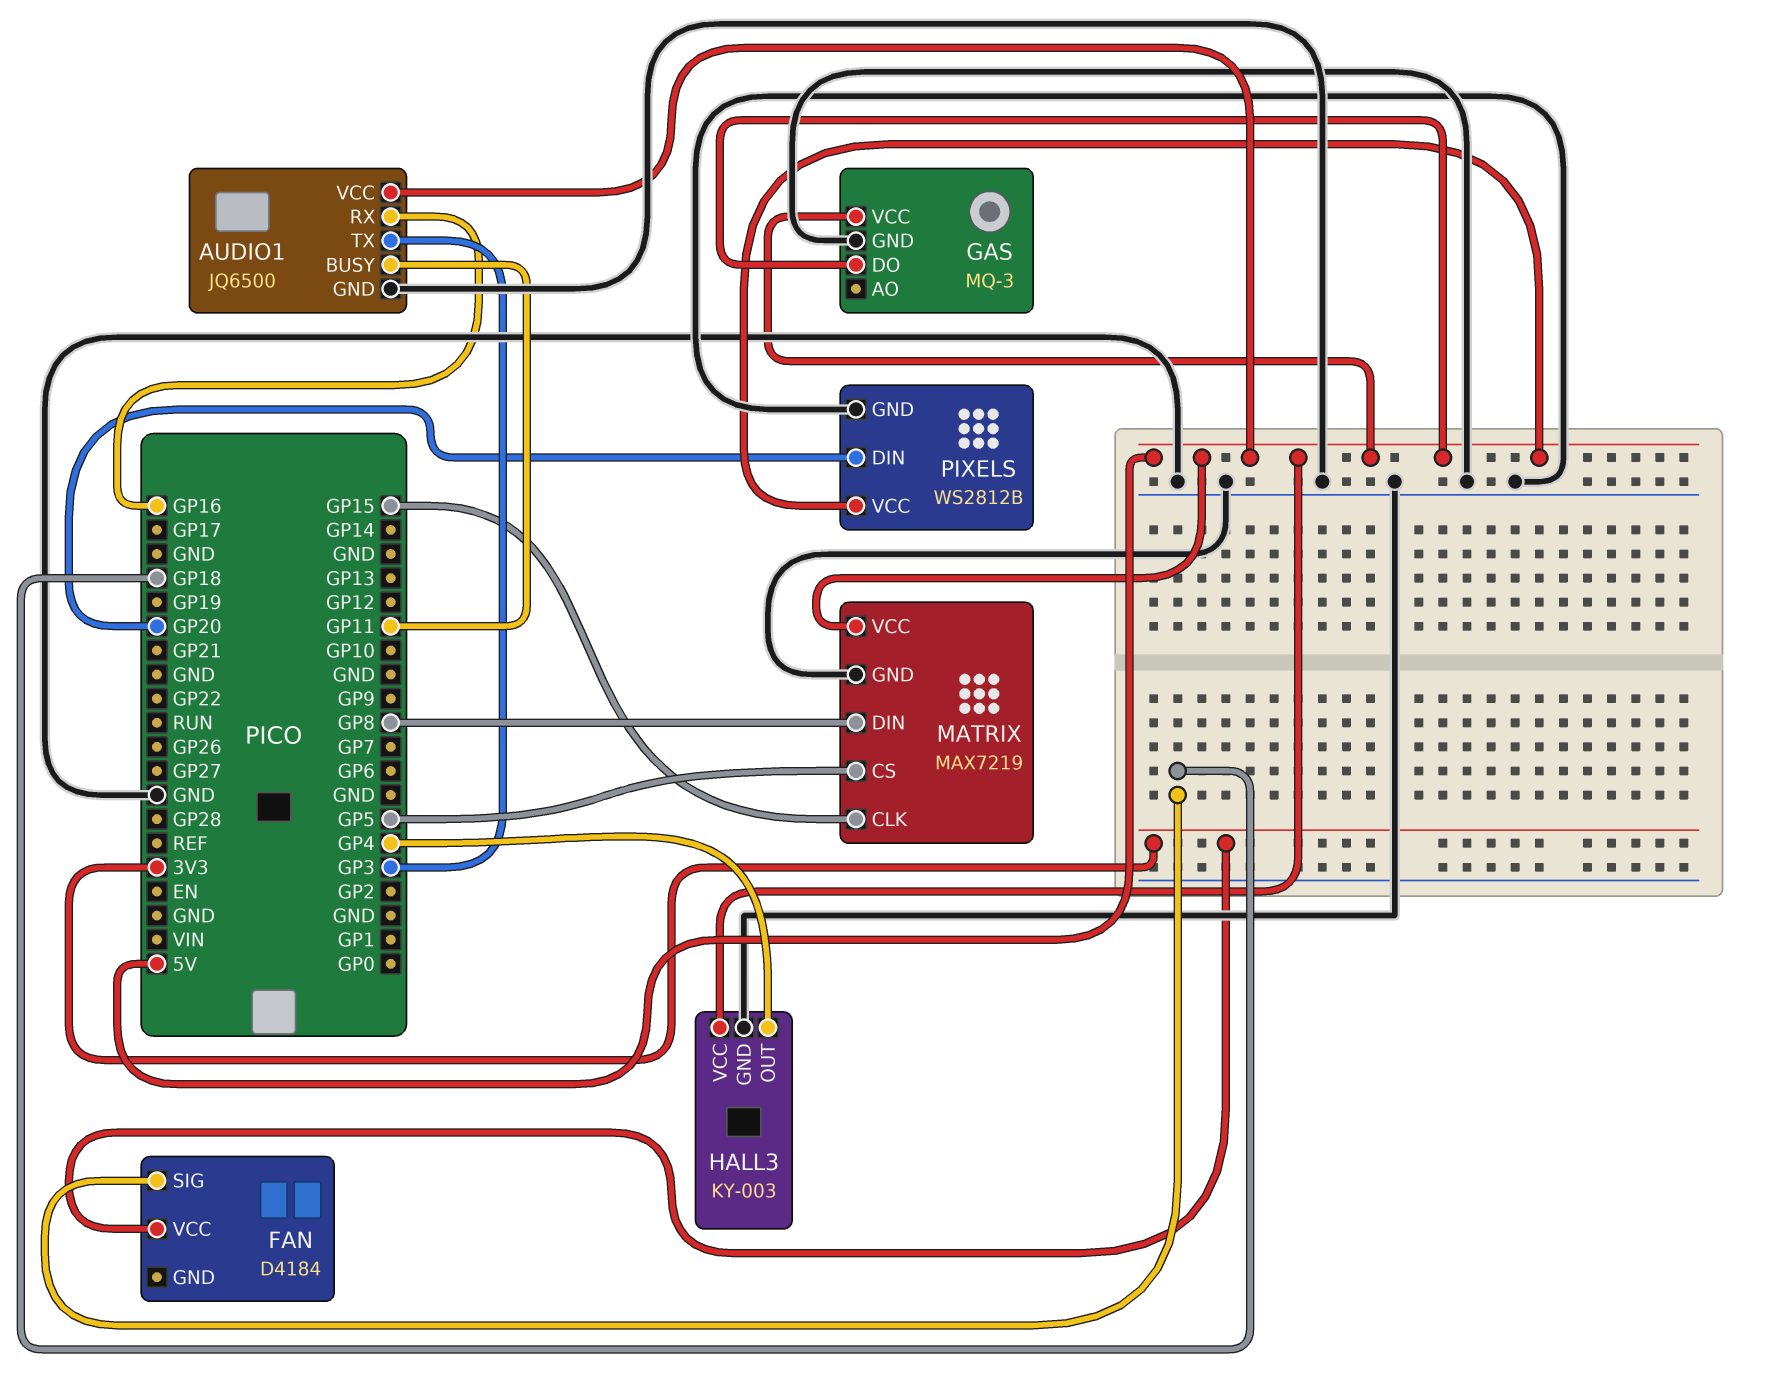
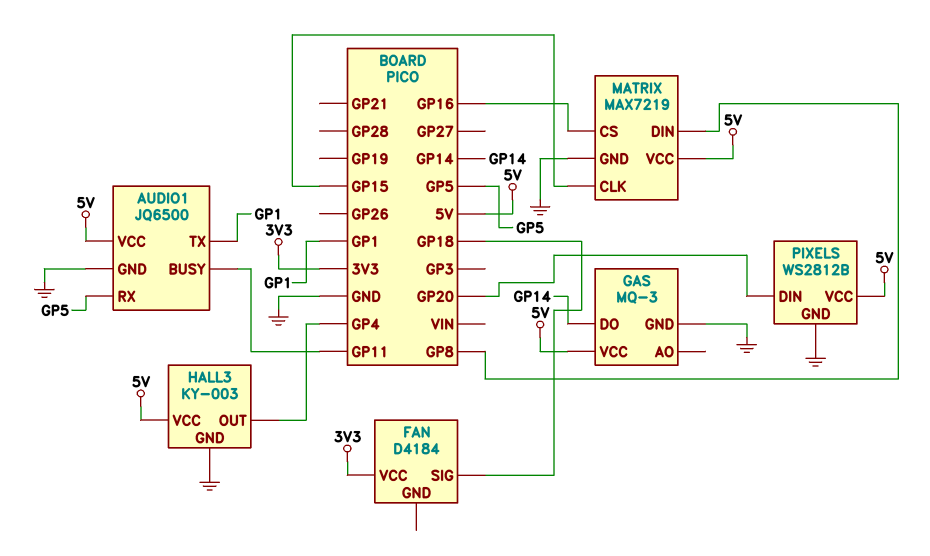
AUDIO1 pin RX: GP16 -> GP5
AUDIO1 pin TX: GP3 -> GP1
GAS pin DO: 5V -> GP14
MATRIX pin CS: GP5 -> GP16

